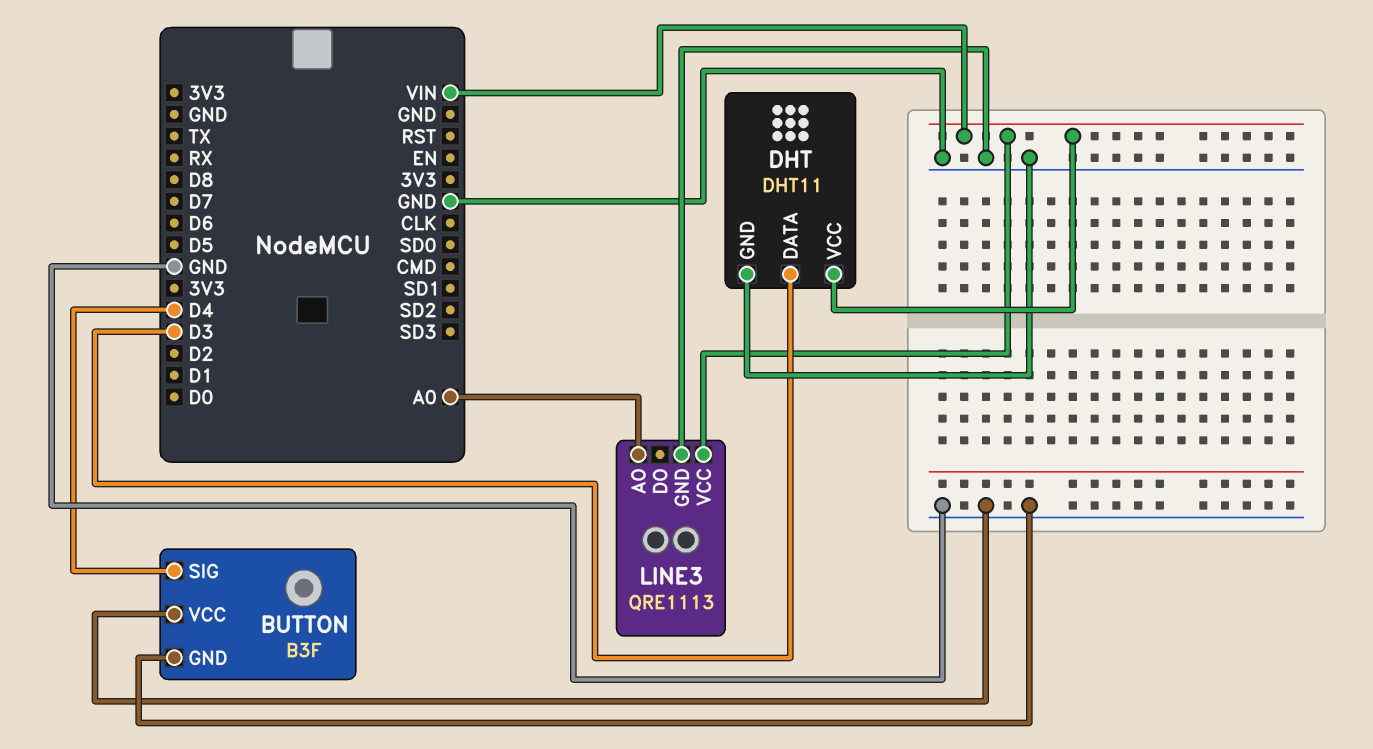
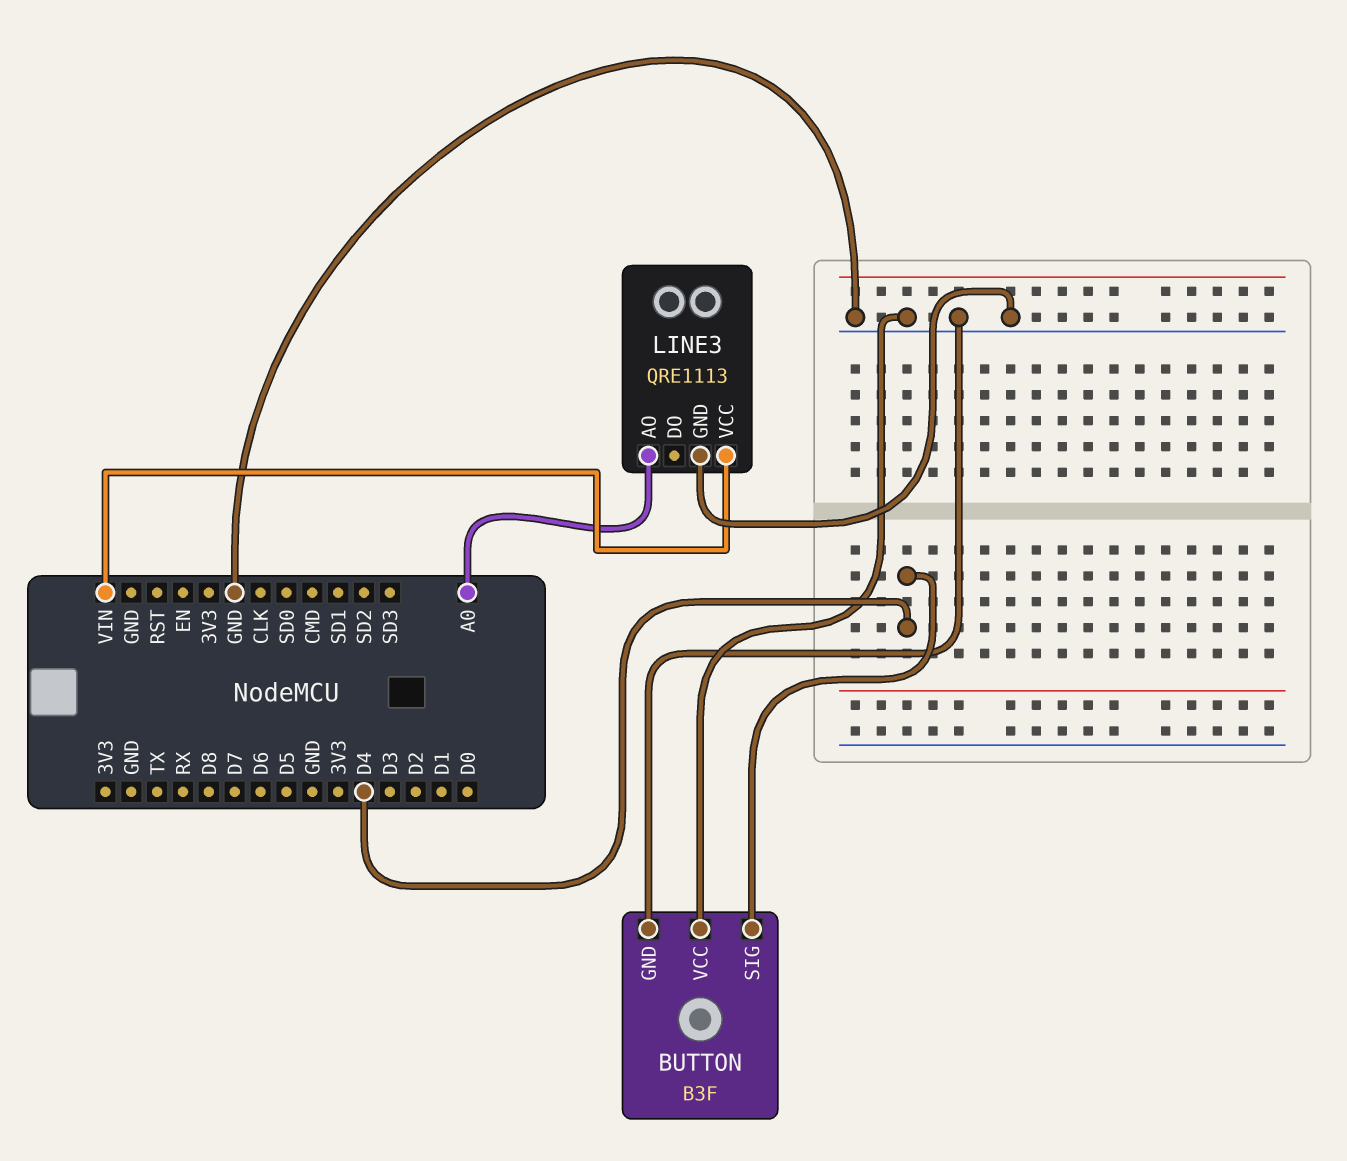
DHT: DHT11 -> none
DHT pin DATA: D3 -> none
DHT pin GND: GND -> none
DHT pin VCC: VIN -> none

